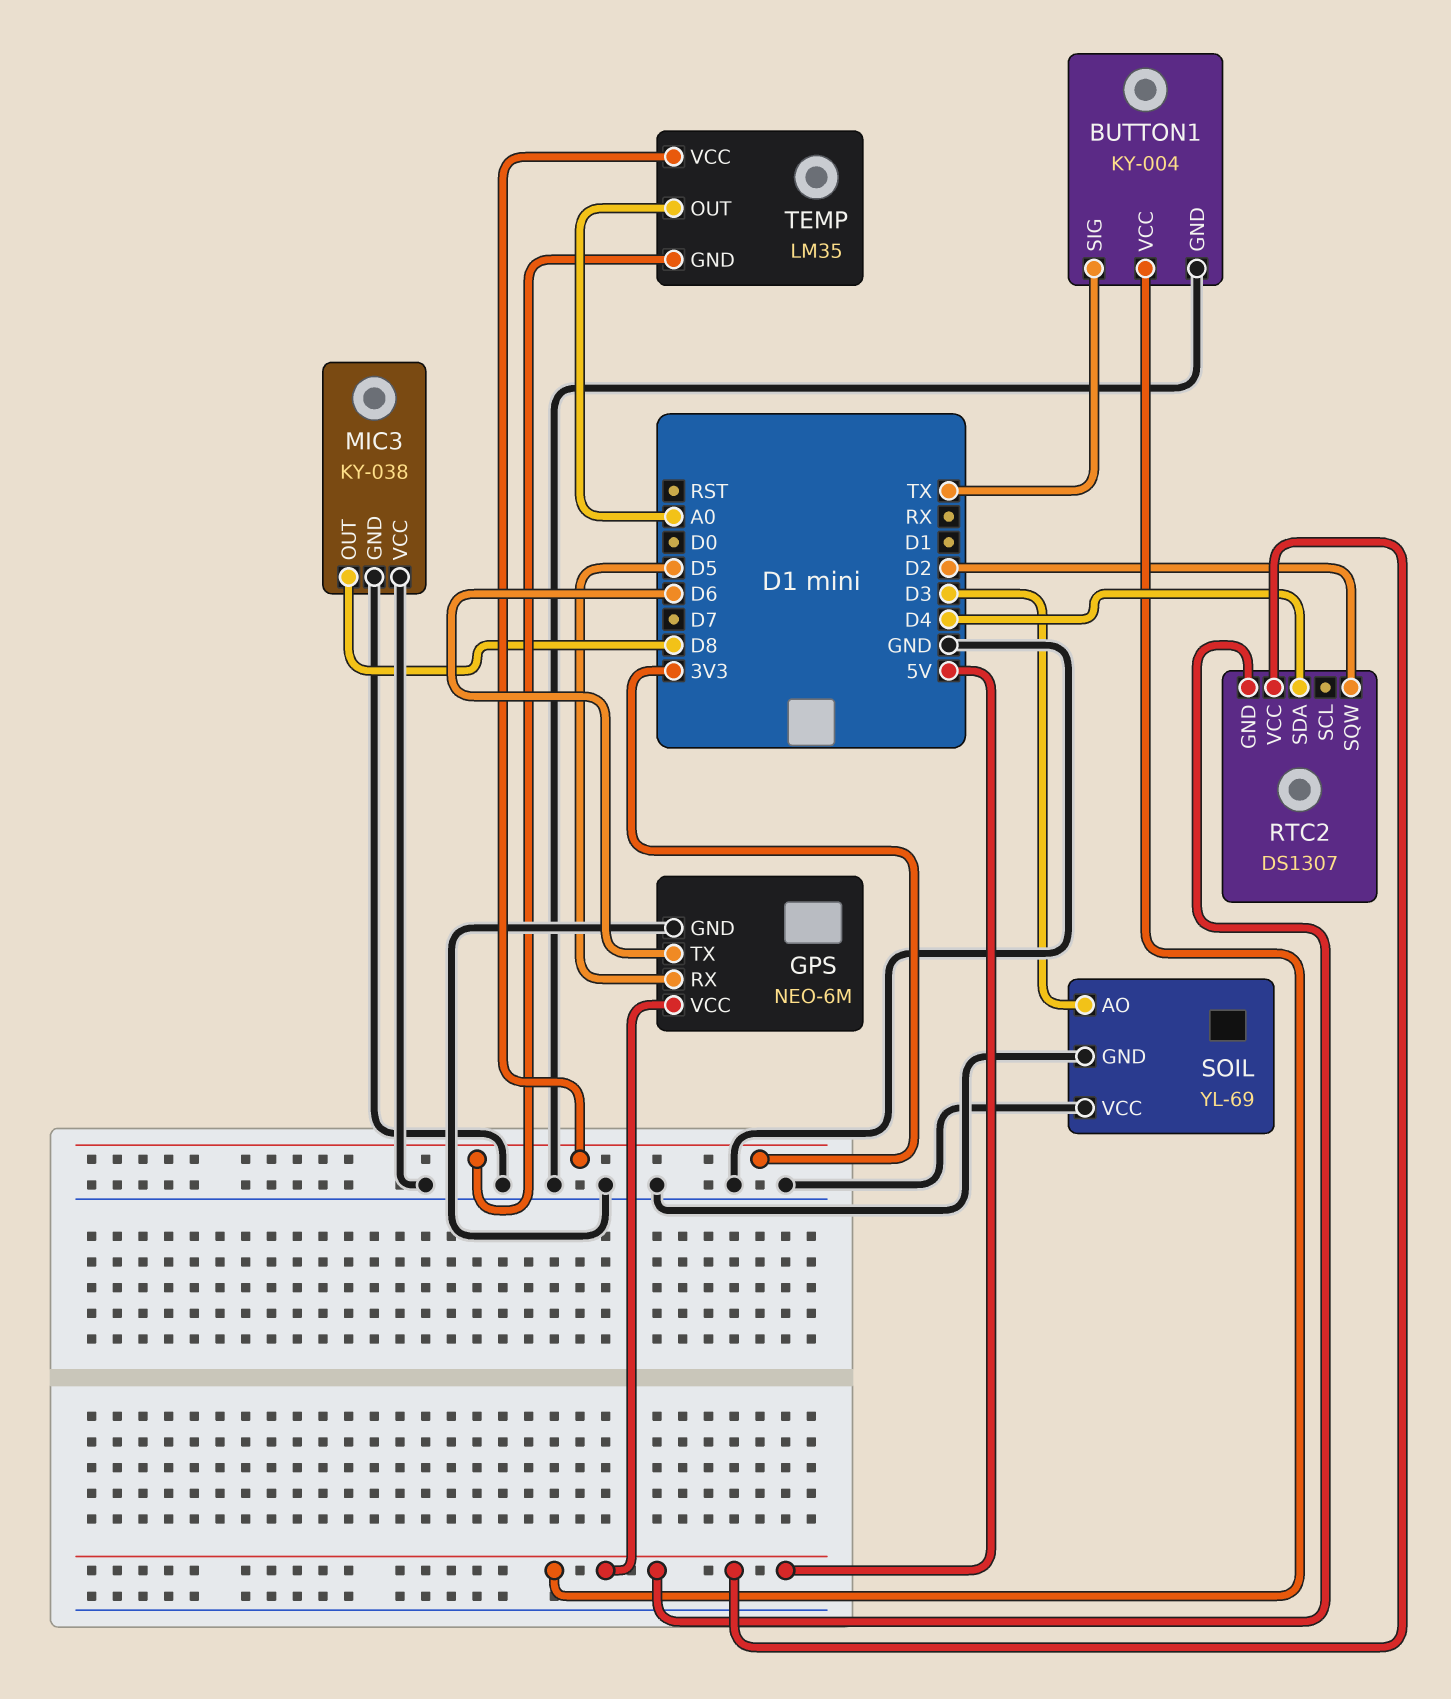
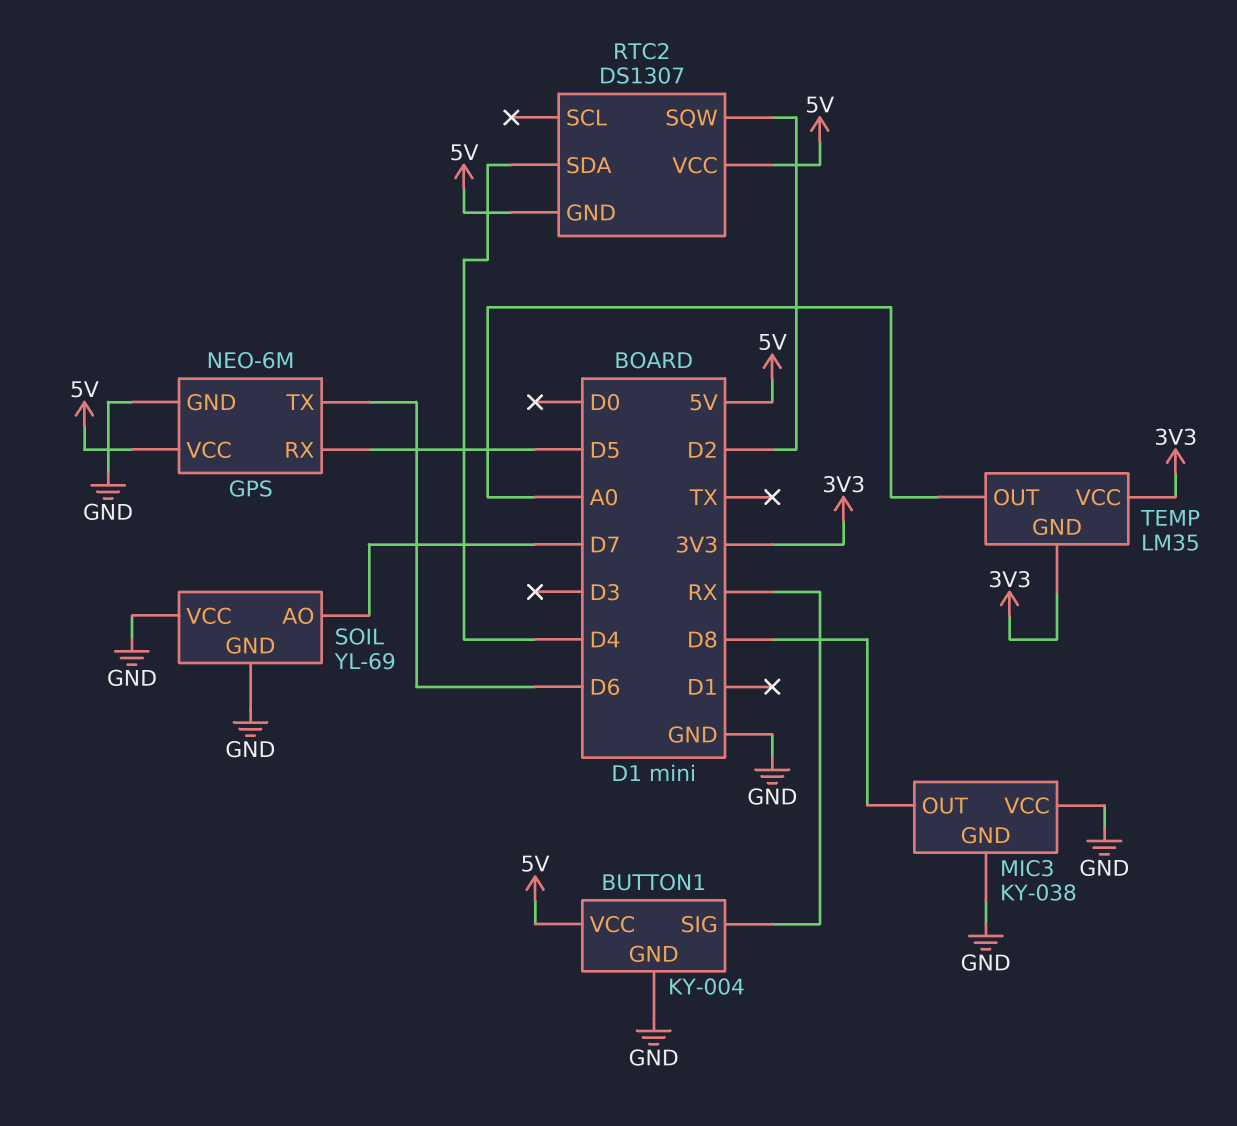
BUTTON1 pin SIG: TX -> RX
SOIL pin AO: D3 -> D7

